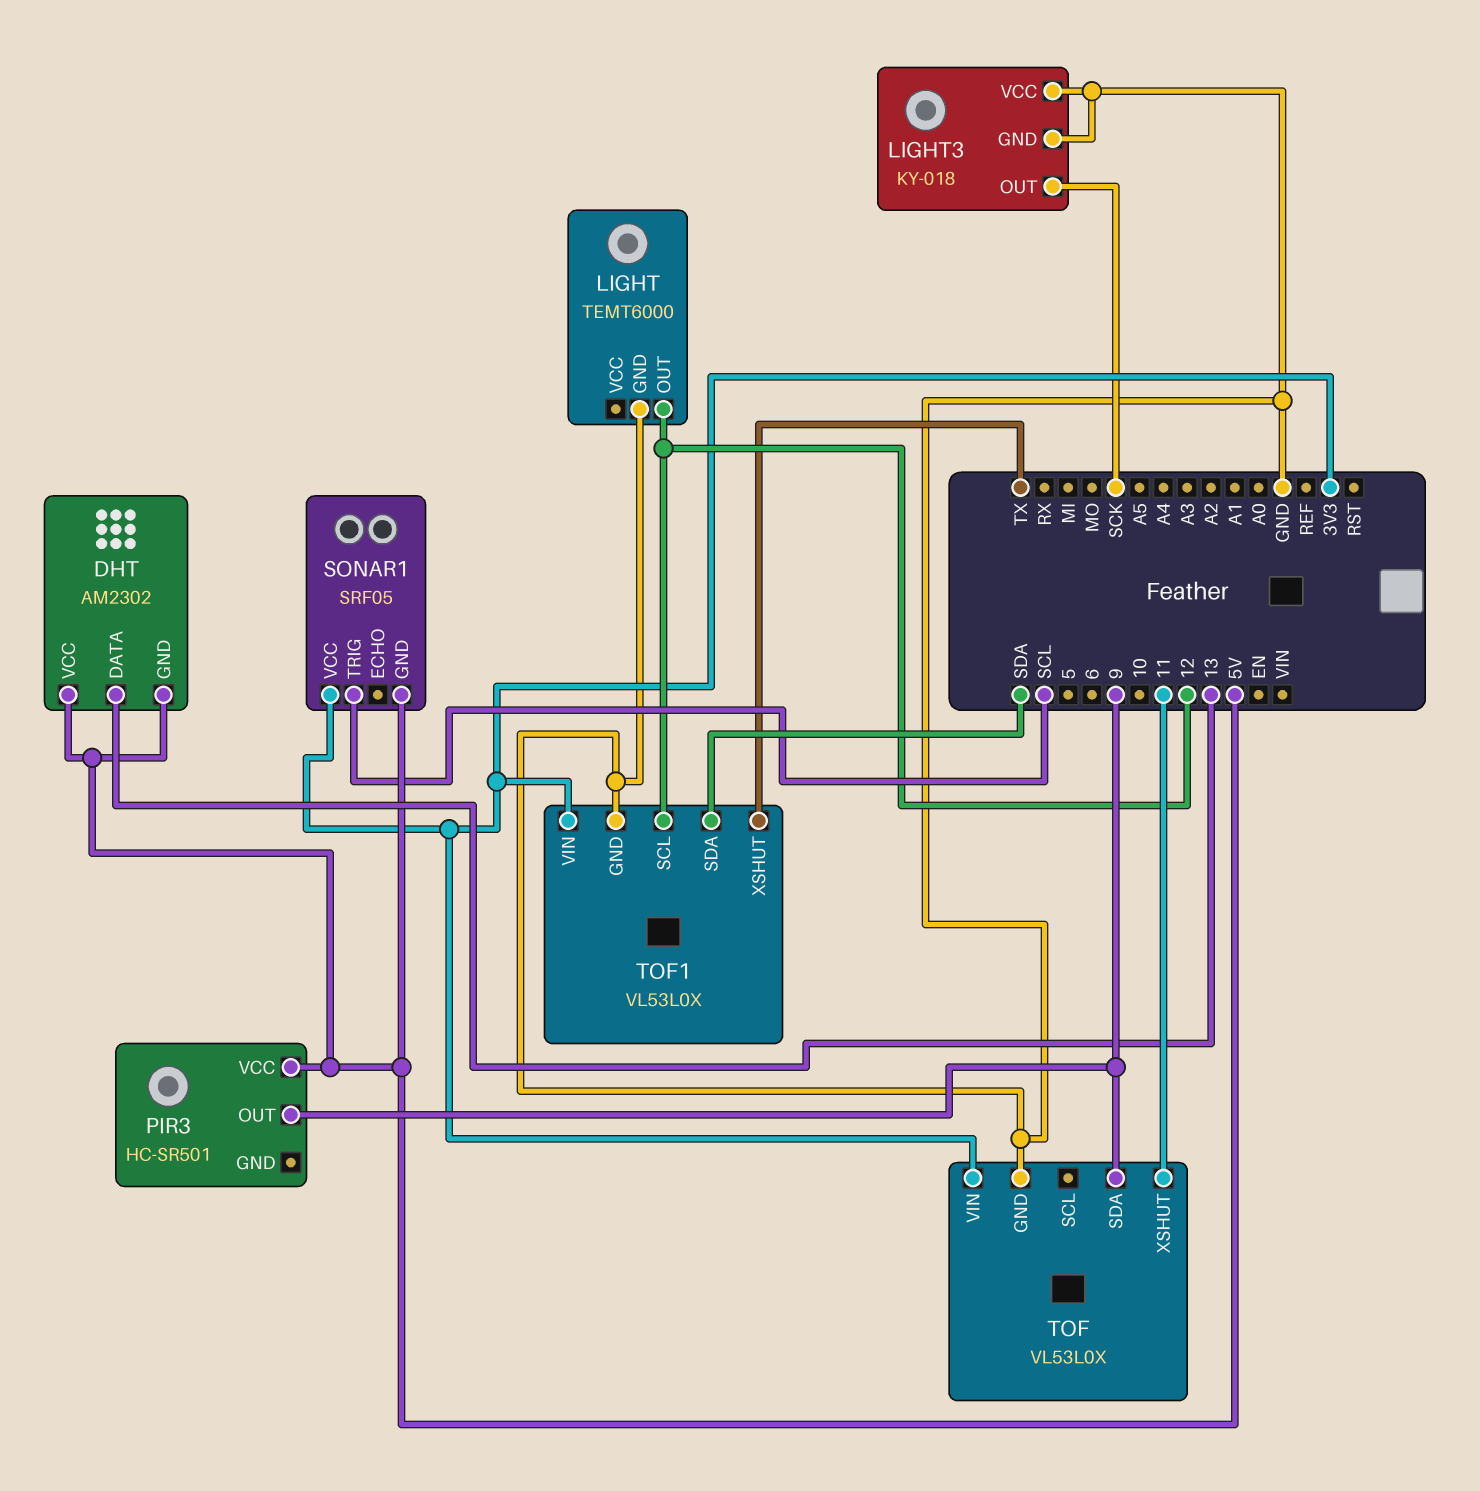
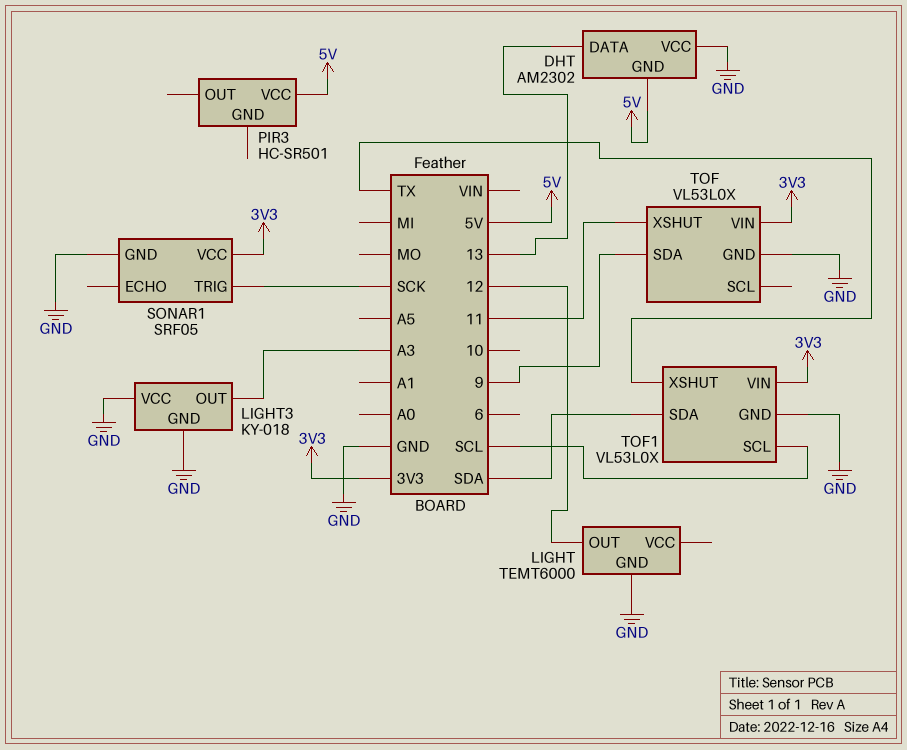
DHT pin VCC: 5V -> GND
LIGHT3 pin OUT: SCK -> A3
PIR3 pin OUT: 9 -> none
SONAR1 pin GND: 5V -> GND
SONAR1 pin TRIG: SCL -> SCK
TOF1 pin SCL: 12 -> SCL

